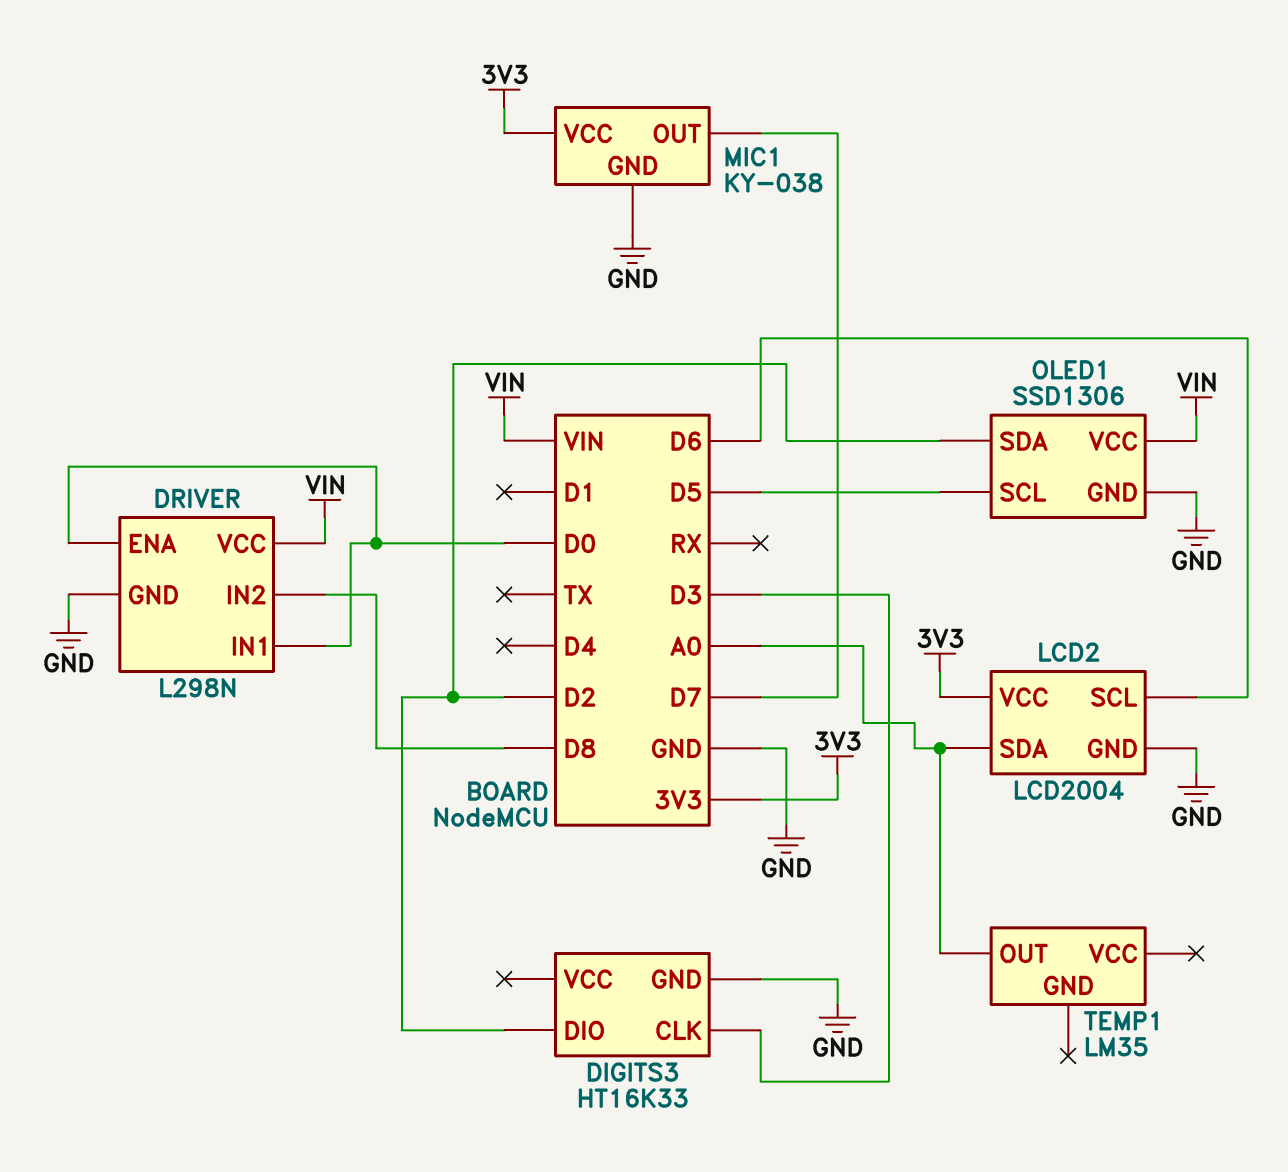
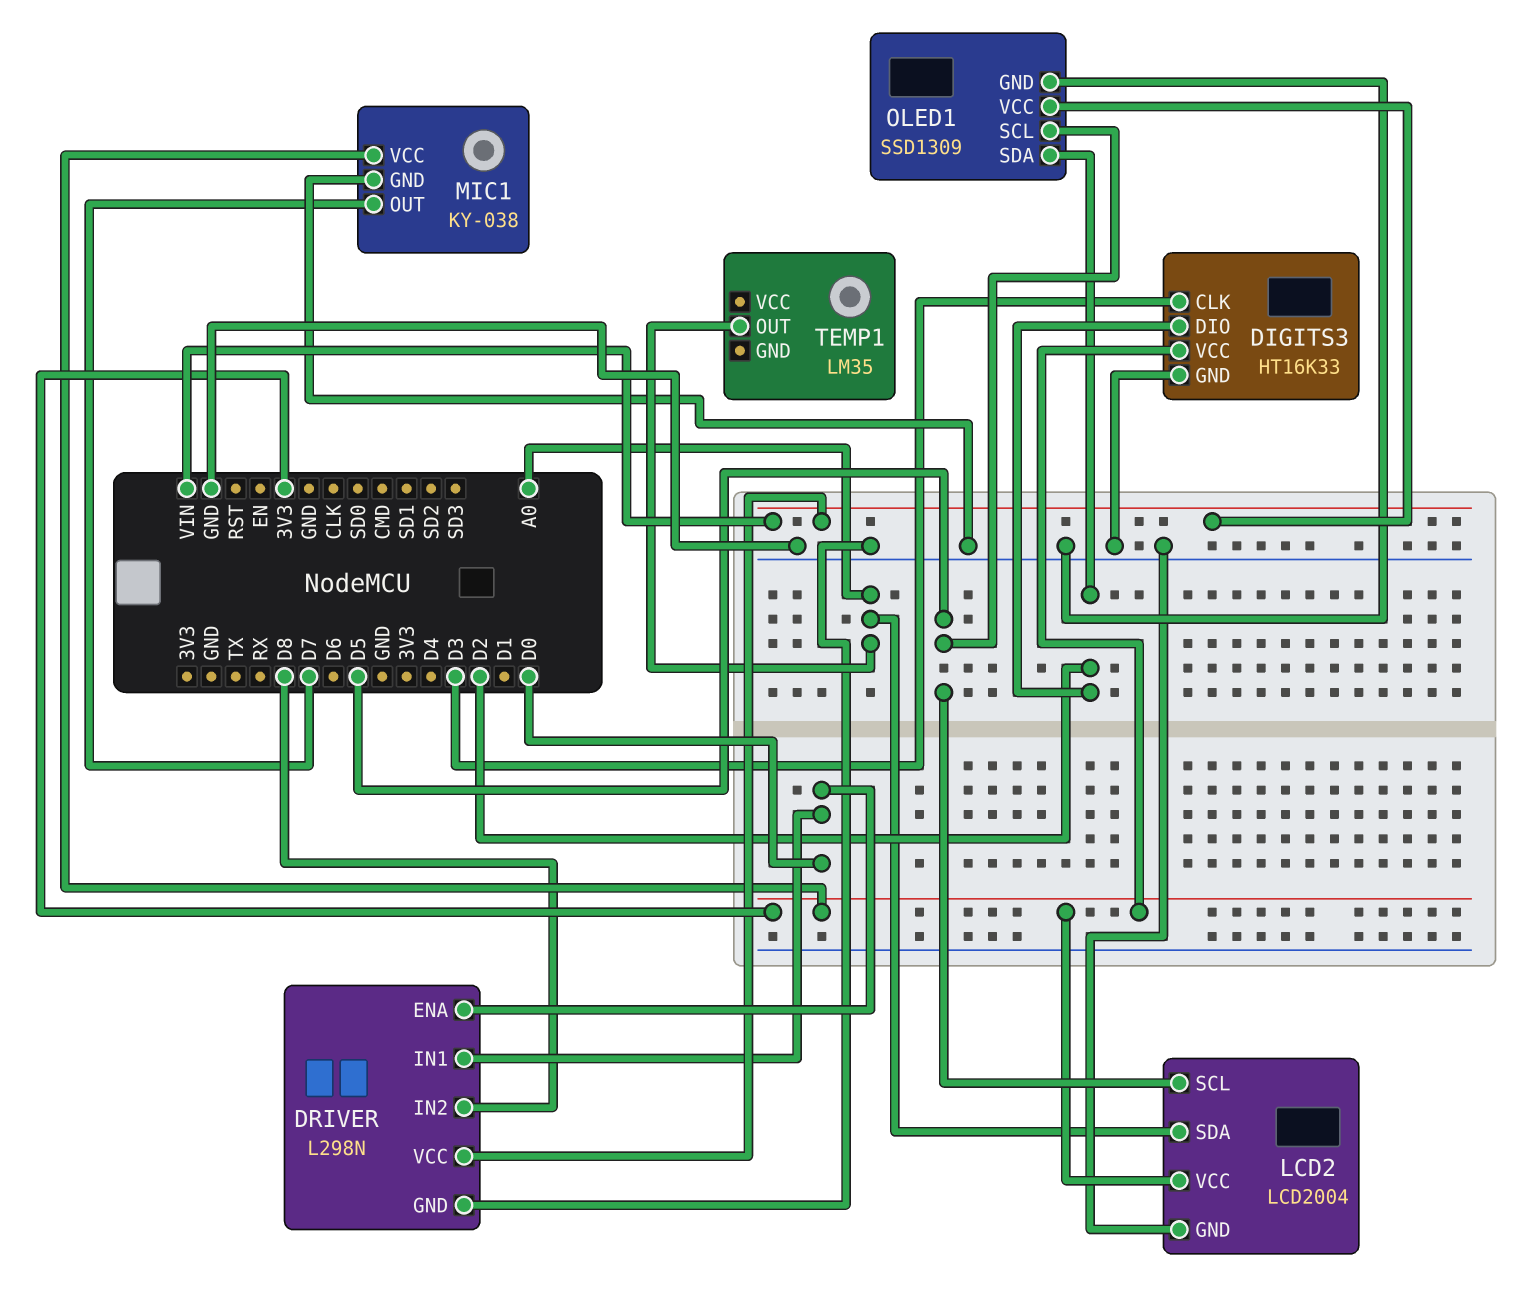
DIGITS3 pin VCC: none -> 3V3
LCD2 pin SCL: D6 -> D5
OLED1: SSD1306 -> SSD1309

